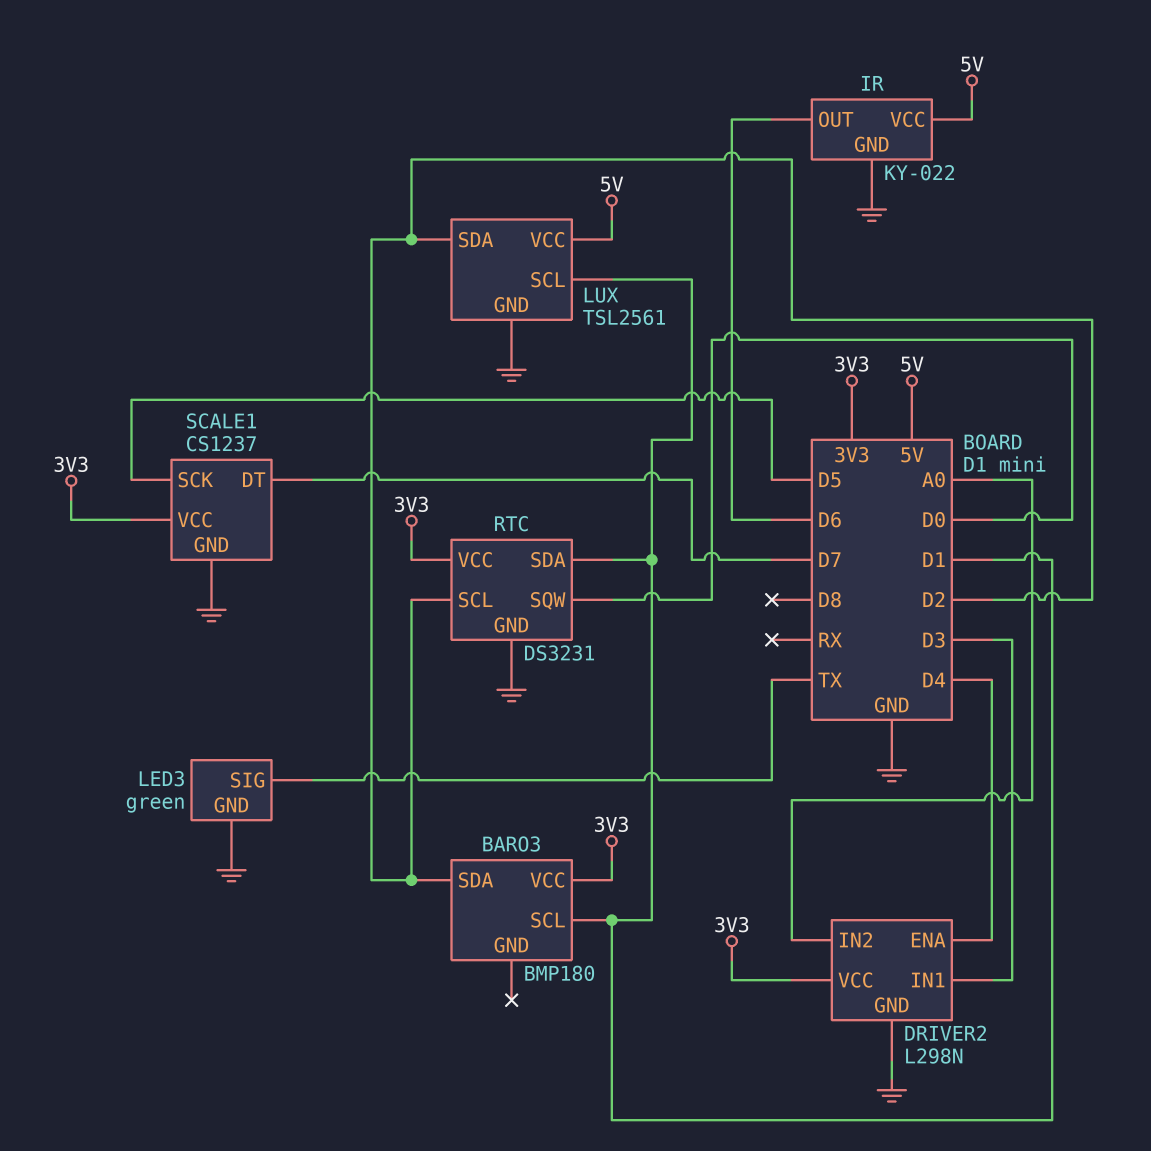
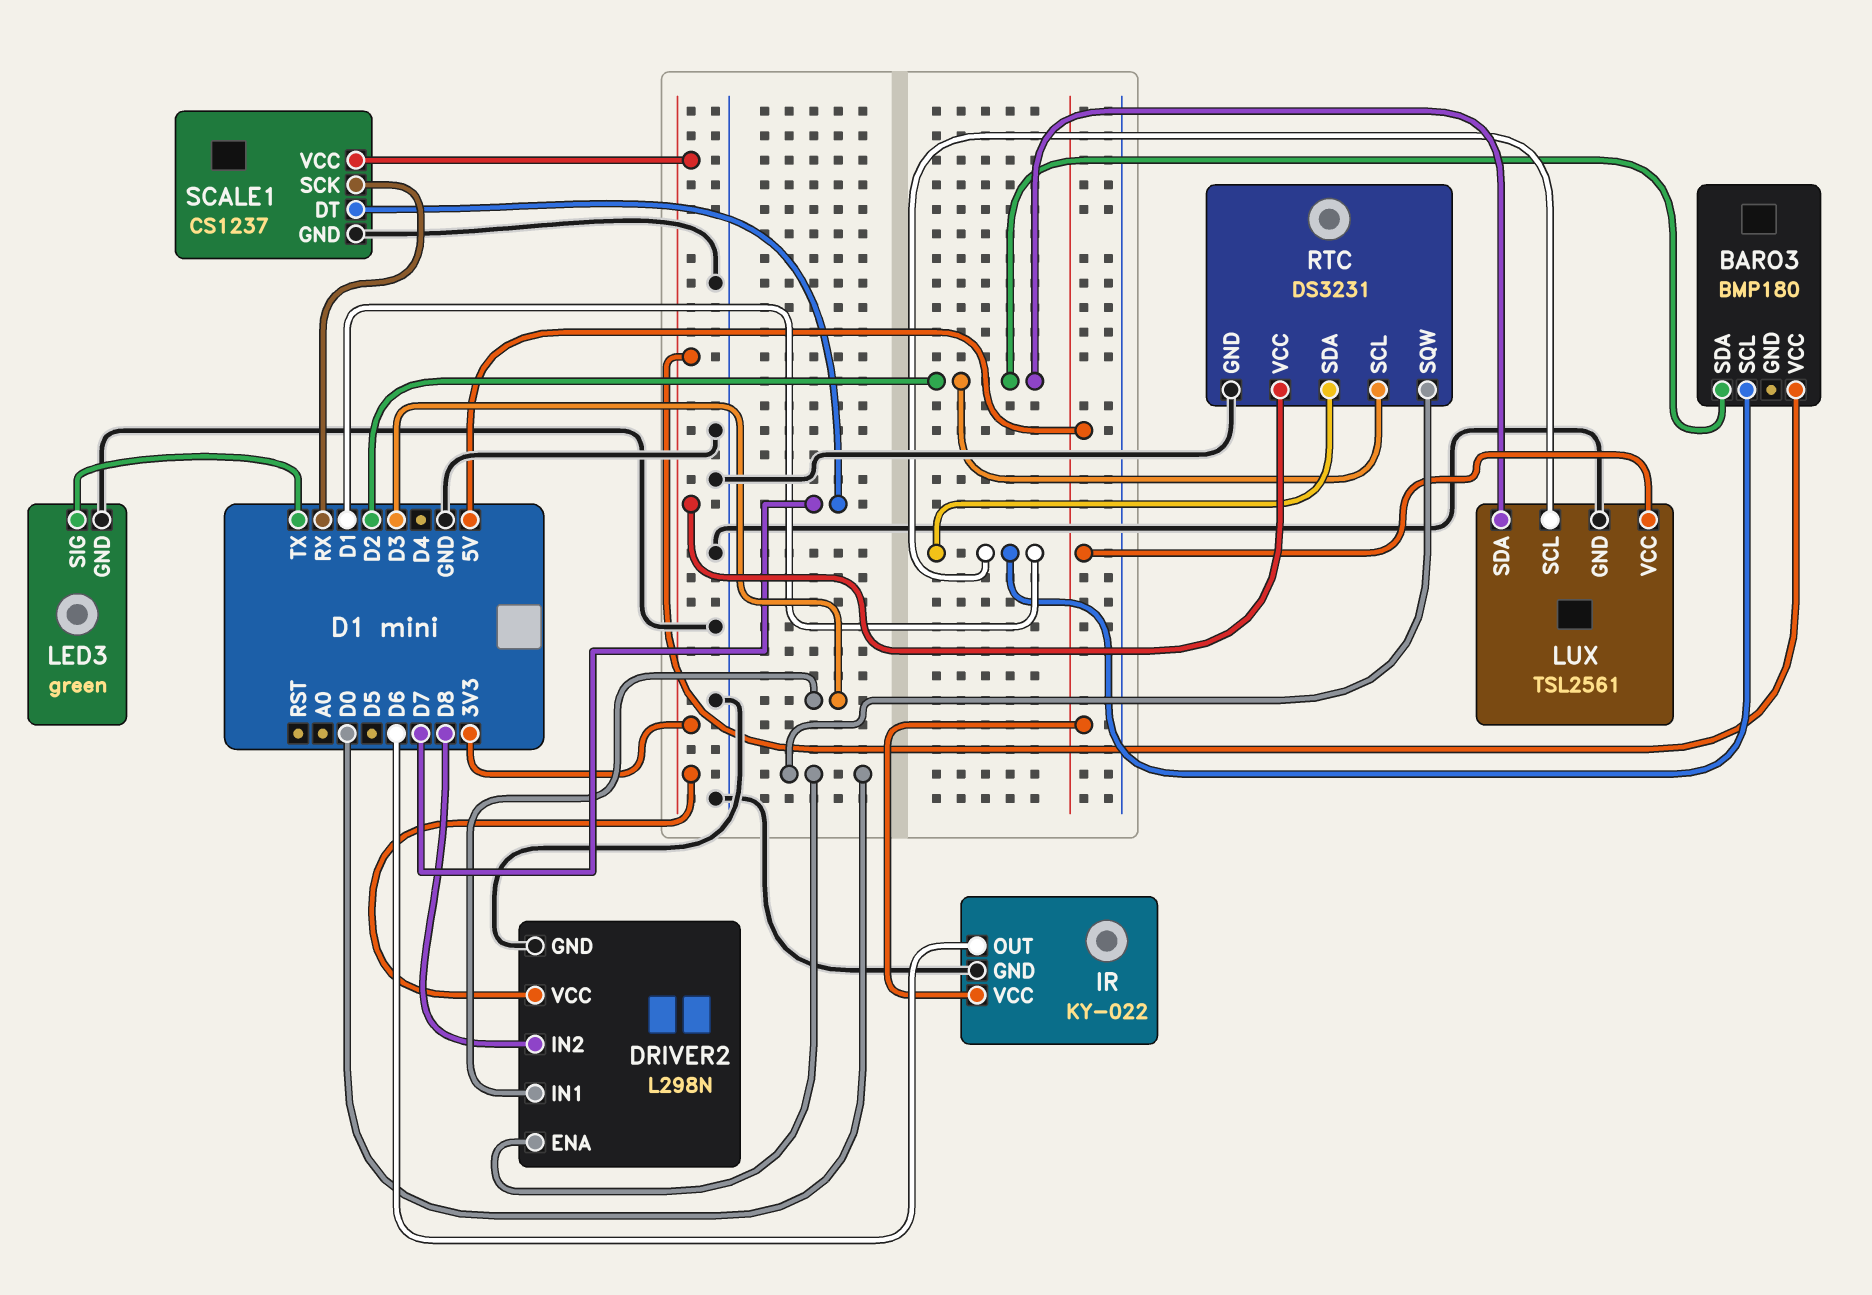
DRIVER2 pin ENA: D4 -> D0
DRIVER2 pin IN2: A0 -> D8
SCALE1 pin SCK: D5 -> RX

